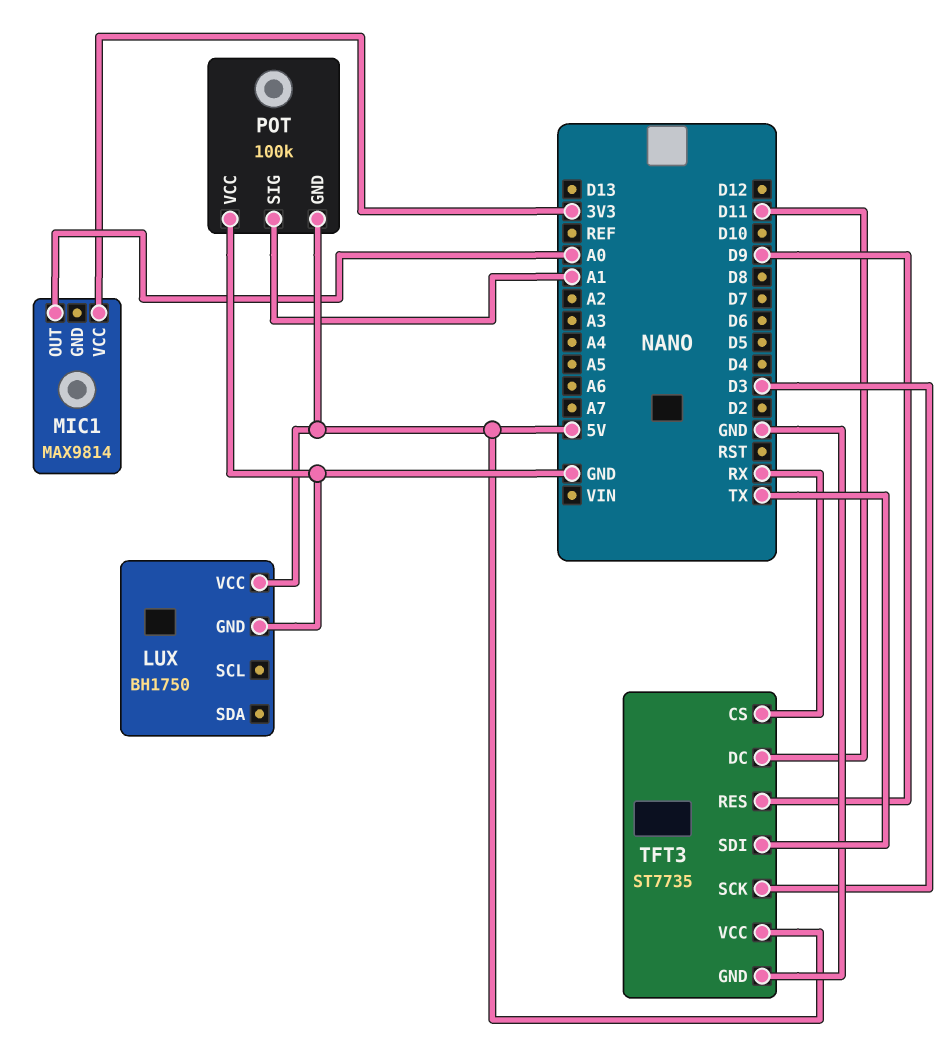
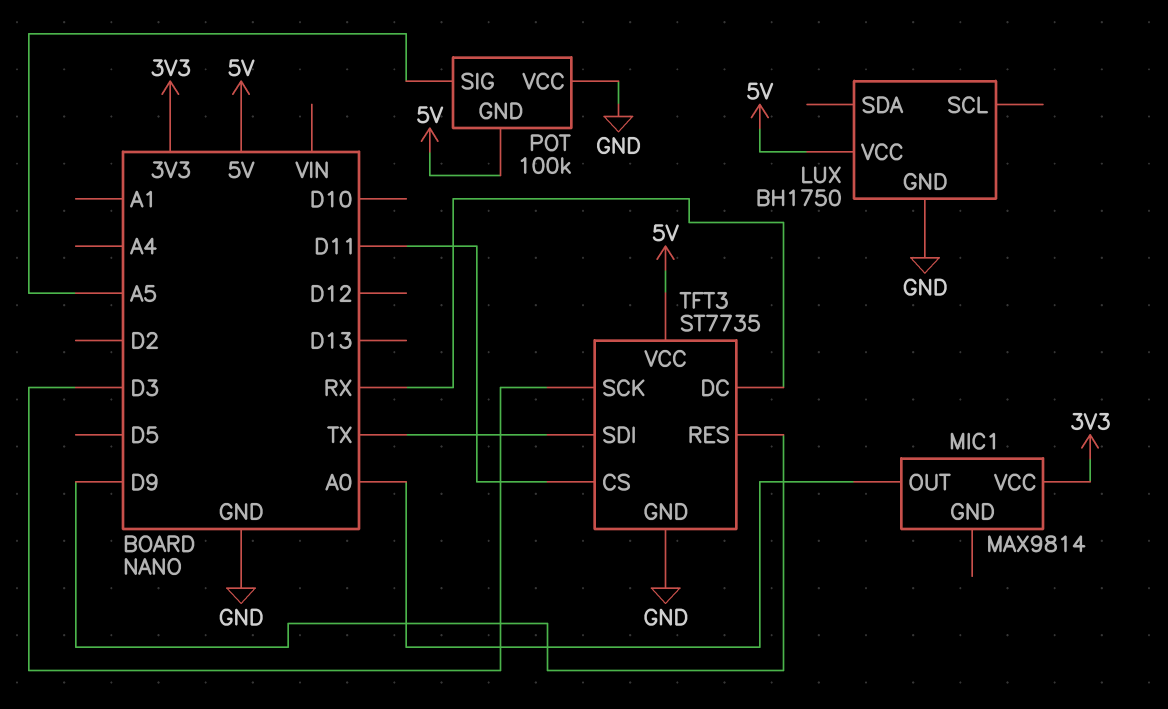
POT pin SIG: A1 -> A5
TFT3 pin CS: RX -> D11
TFT3 pin DC: D11 -> RX

